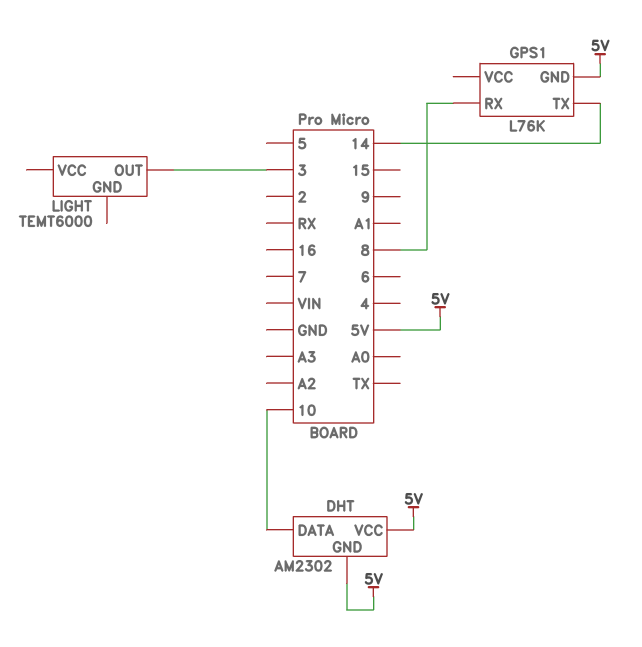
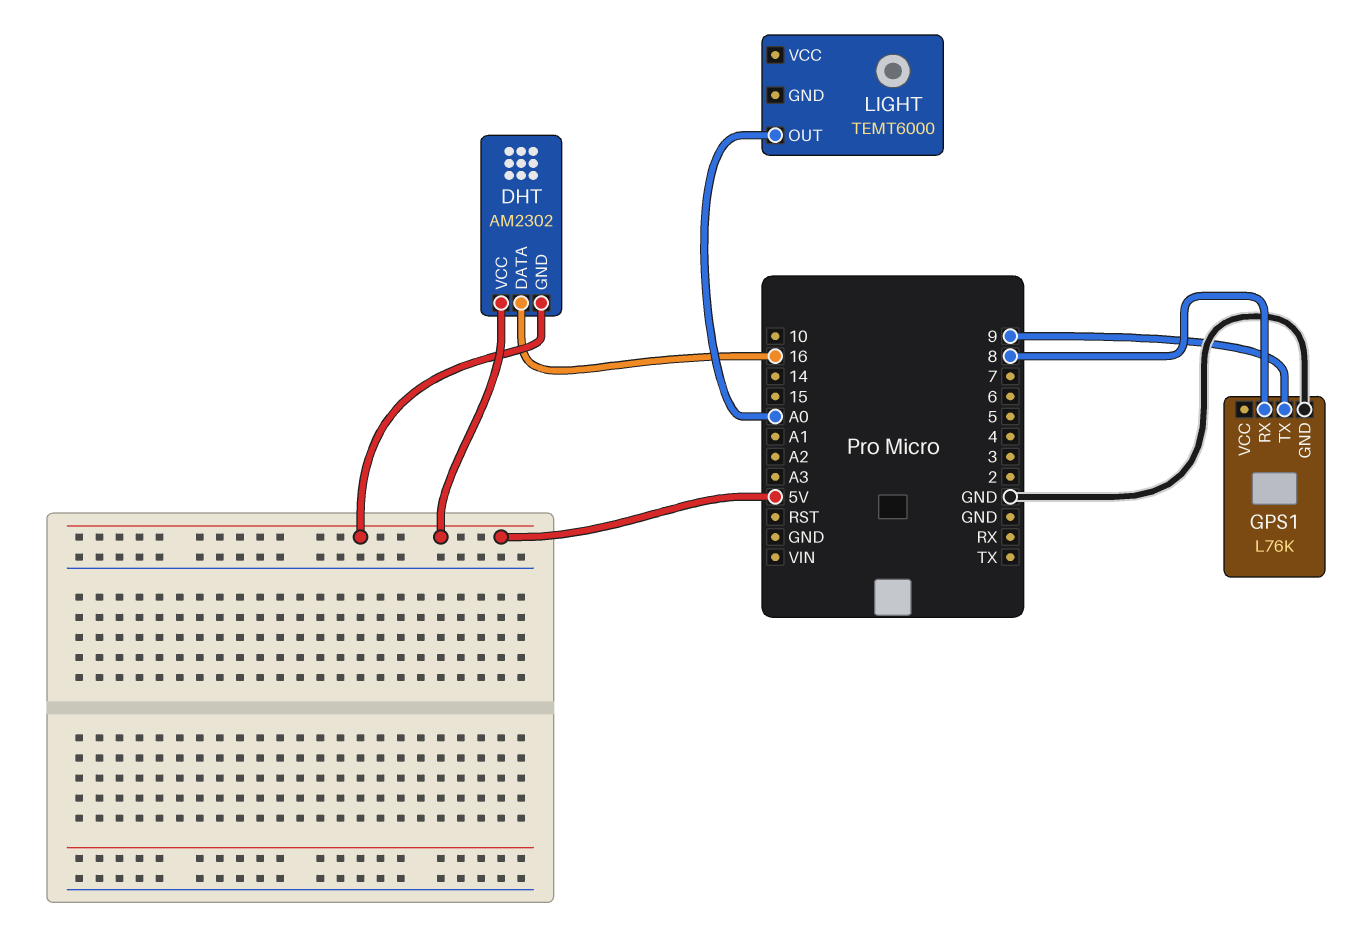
DHT pin DATA: 10 -> 16
GPS1 pin GND: 5V -> GND
GPS1 pin TX: 14 -> 9
LIGHT pin OUT: 3 -> A0

